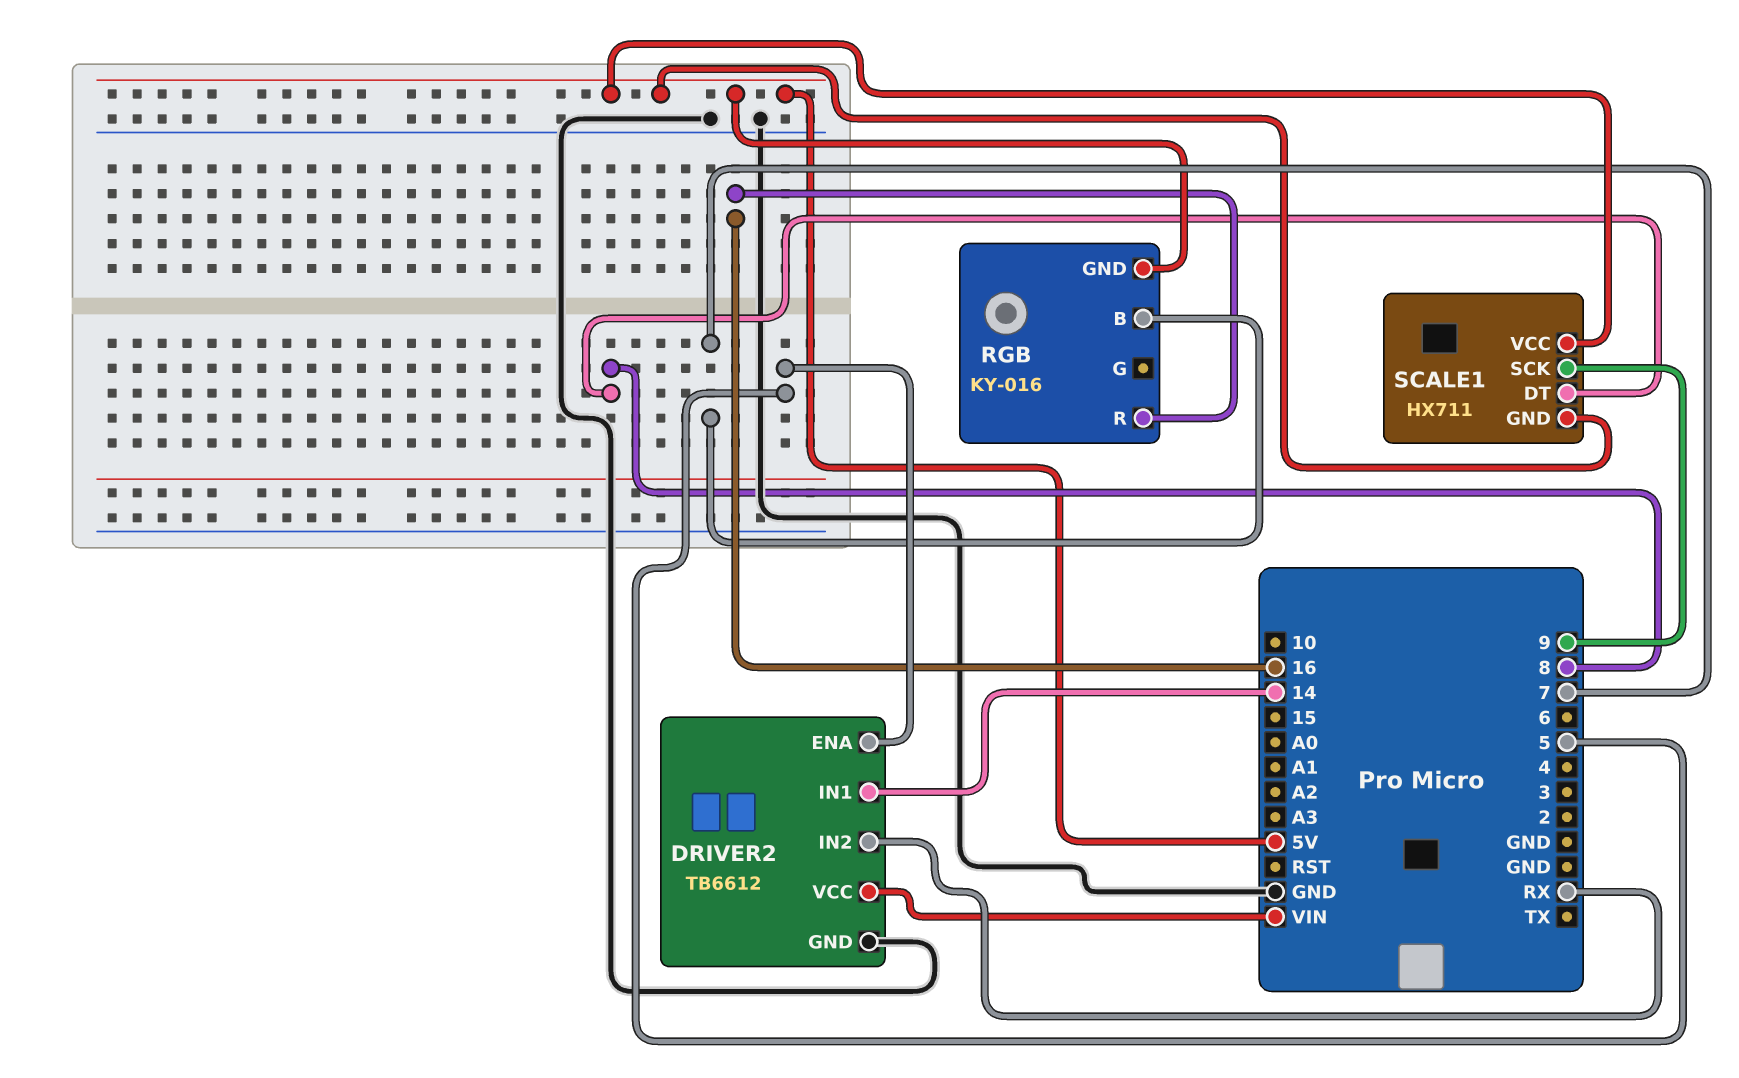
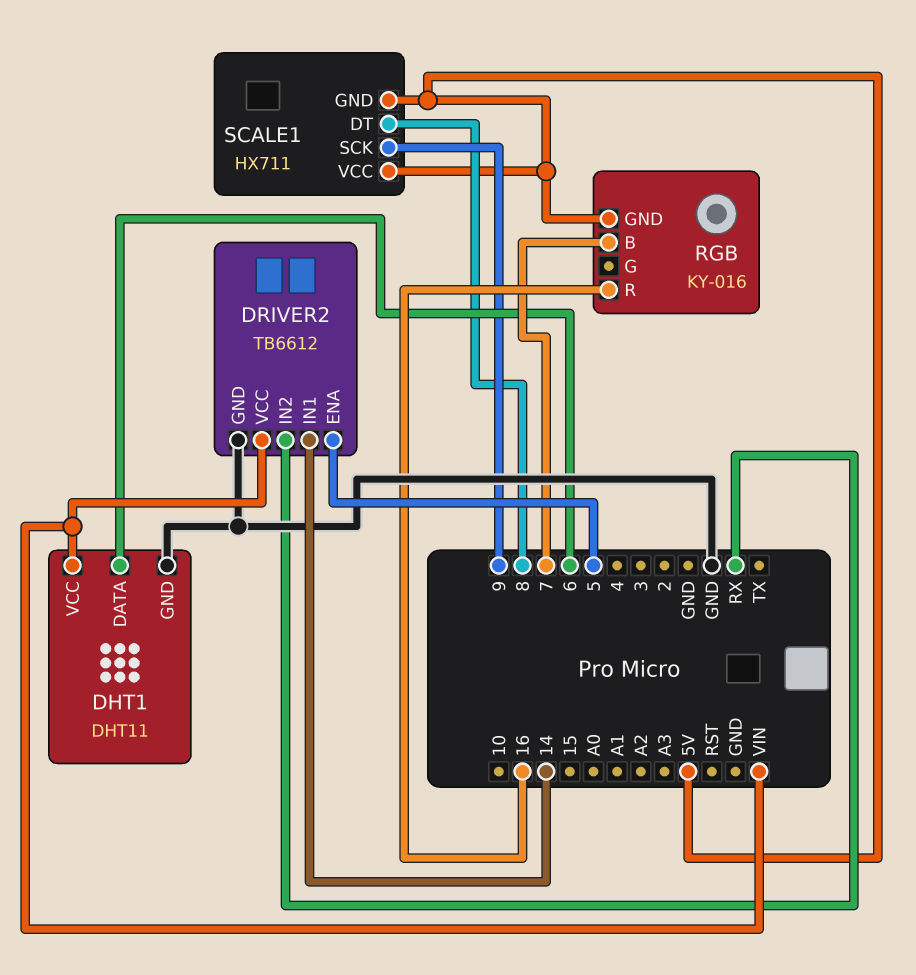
DHT1: none -> DHT11
DHT1 pin DATA: none -> 6
DHT1 pin GND: none -> GND
DHT1 pin VCC: none -> VIN

